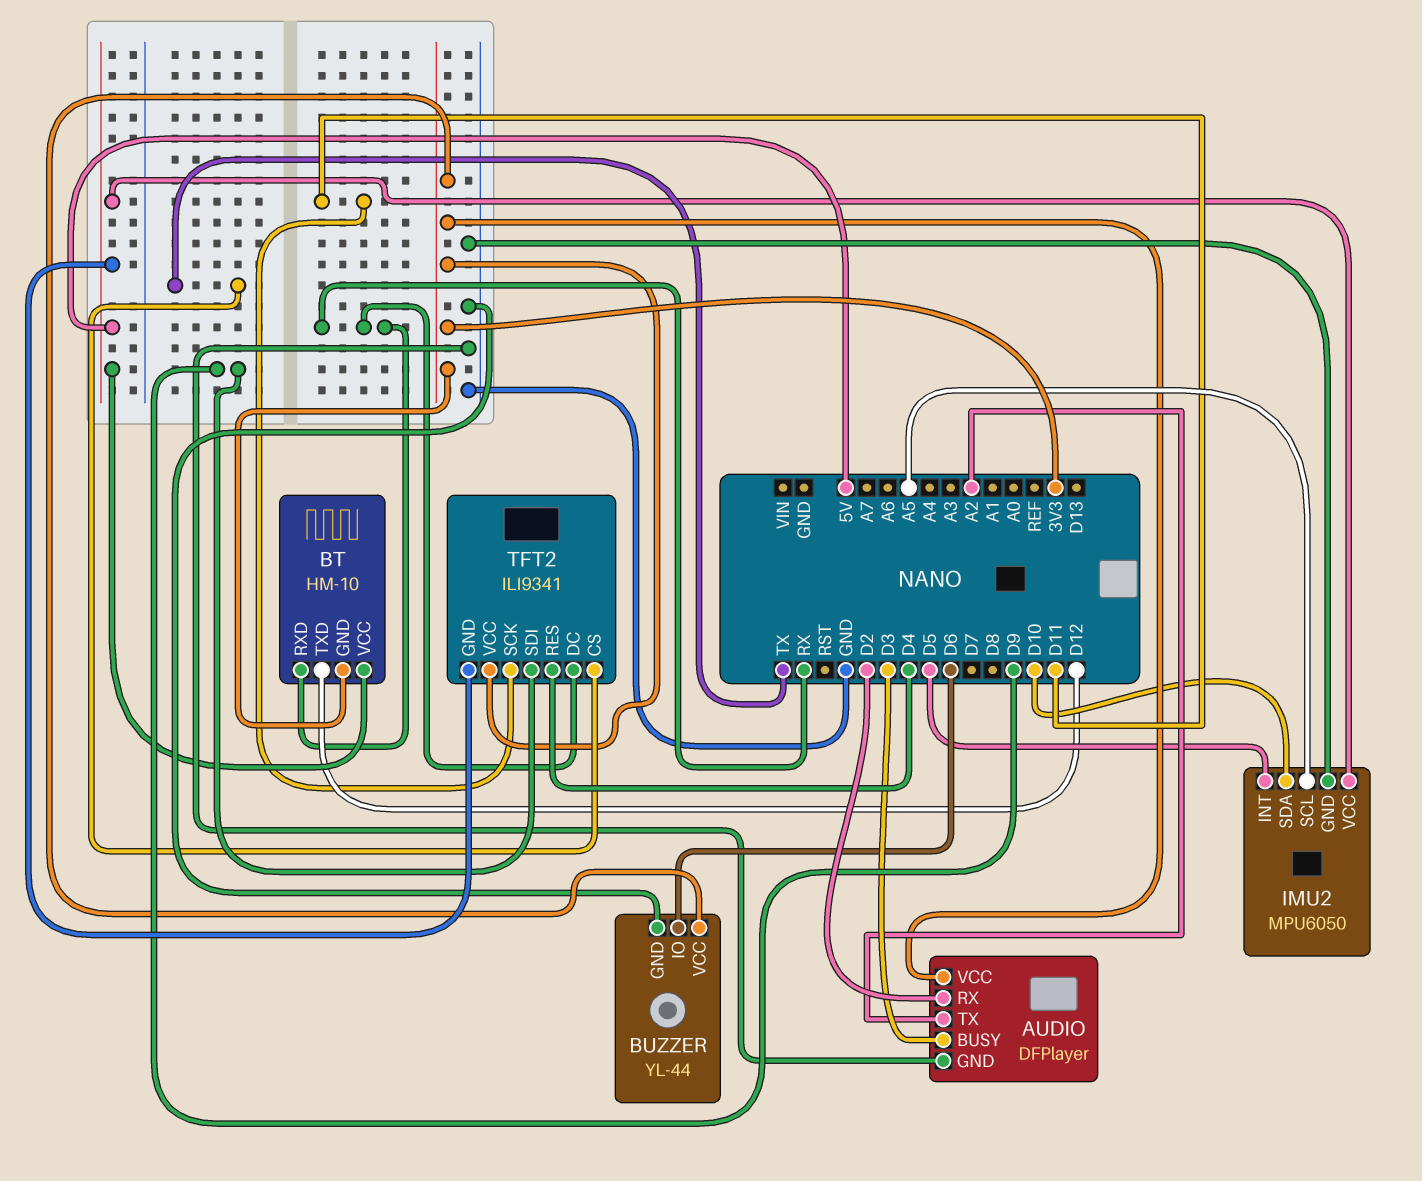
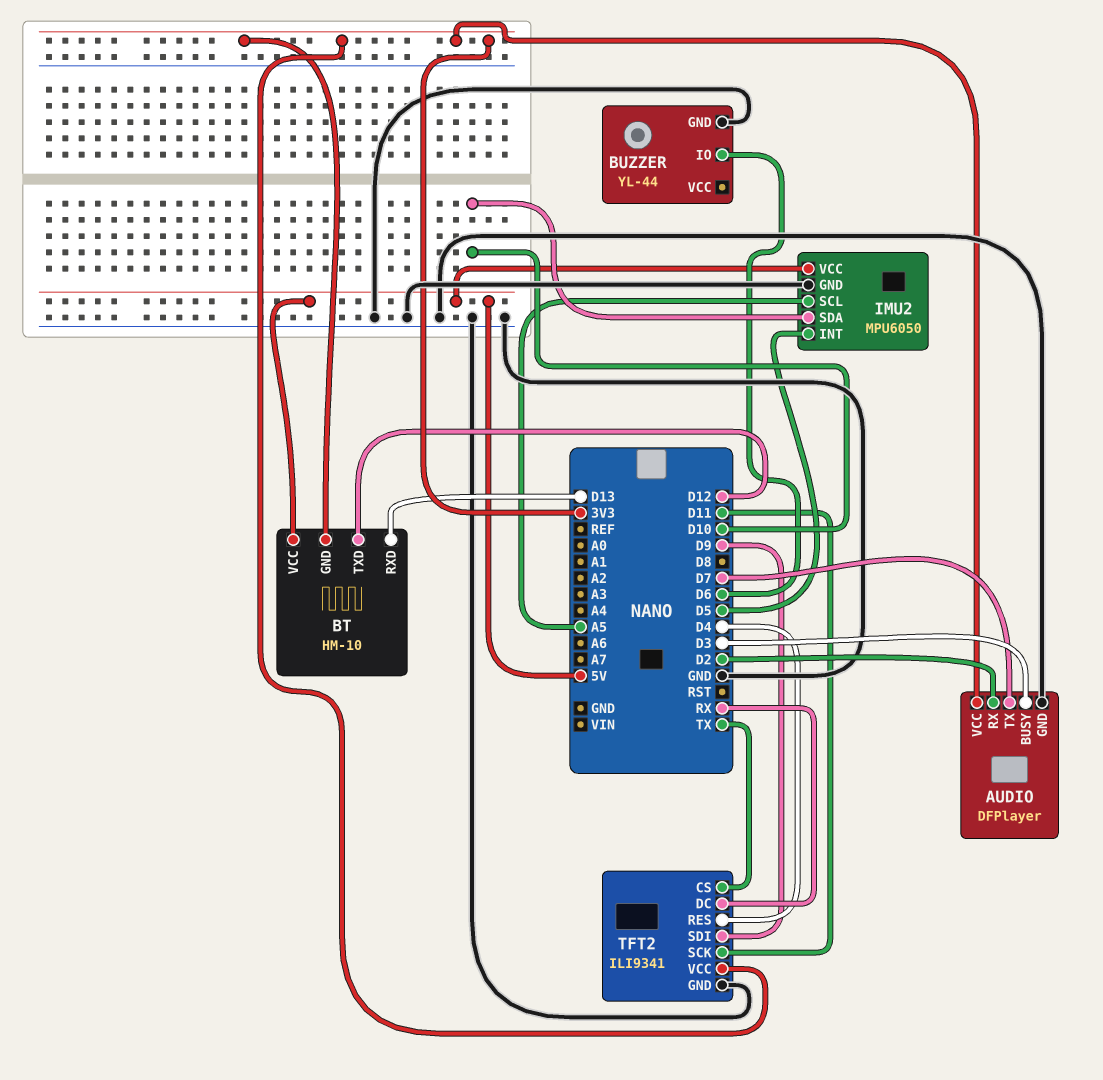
AUDIO pin TX: A2 -> D7
BT pin RXD: RX -> D13
BUZZER pin VCC: 3V3 -> none
TFT2 pin GND: 5V -> GND

